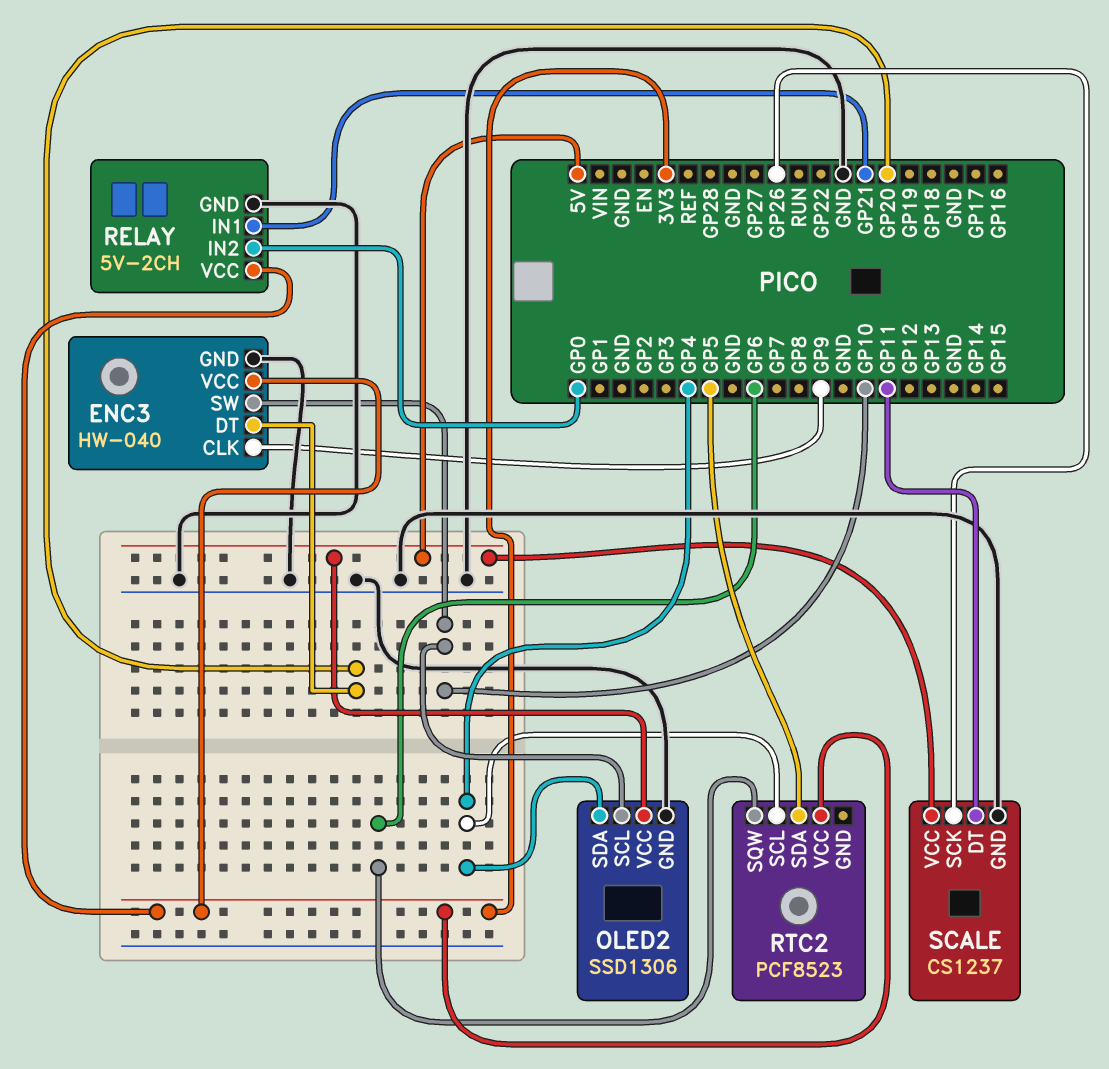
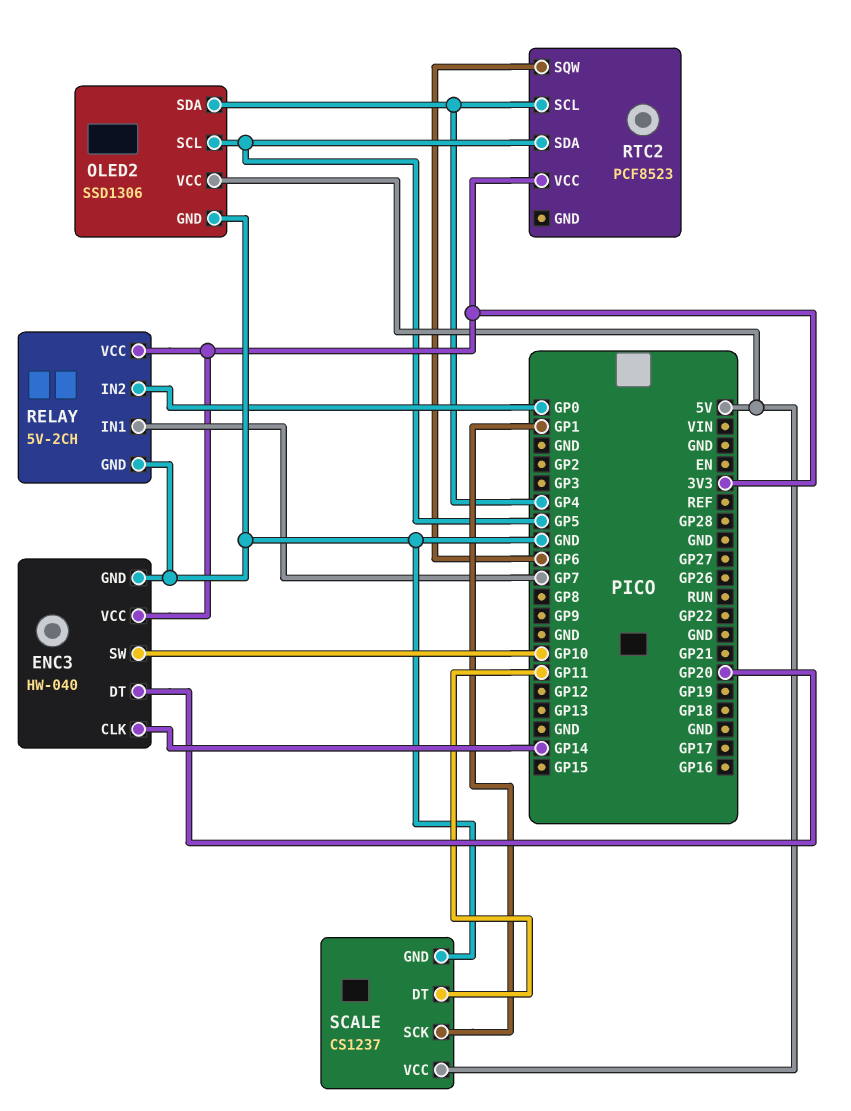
ENC3 pin CLK: GP9 -> GP14
OLED2 pin SCL: GP10 -> GP5
RELAY pin IN1: GP21 -> GP7
SCALE pin SCK: GP26 -> GP1

